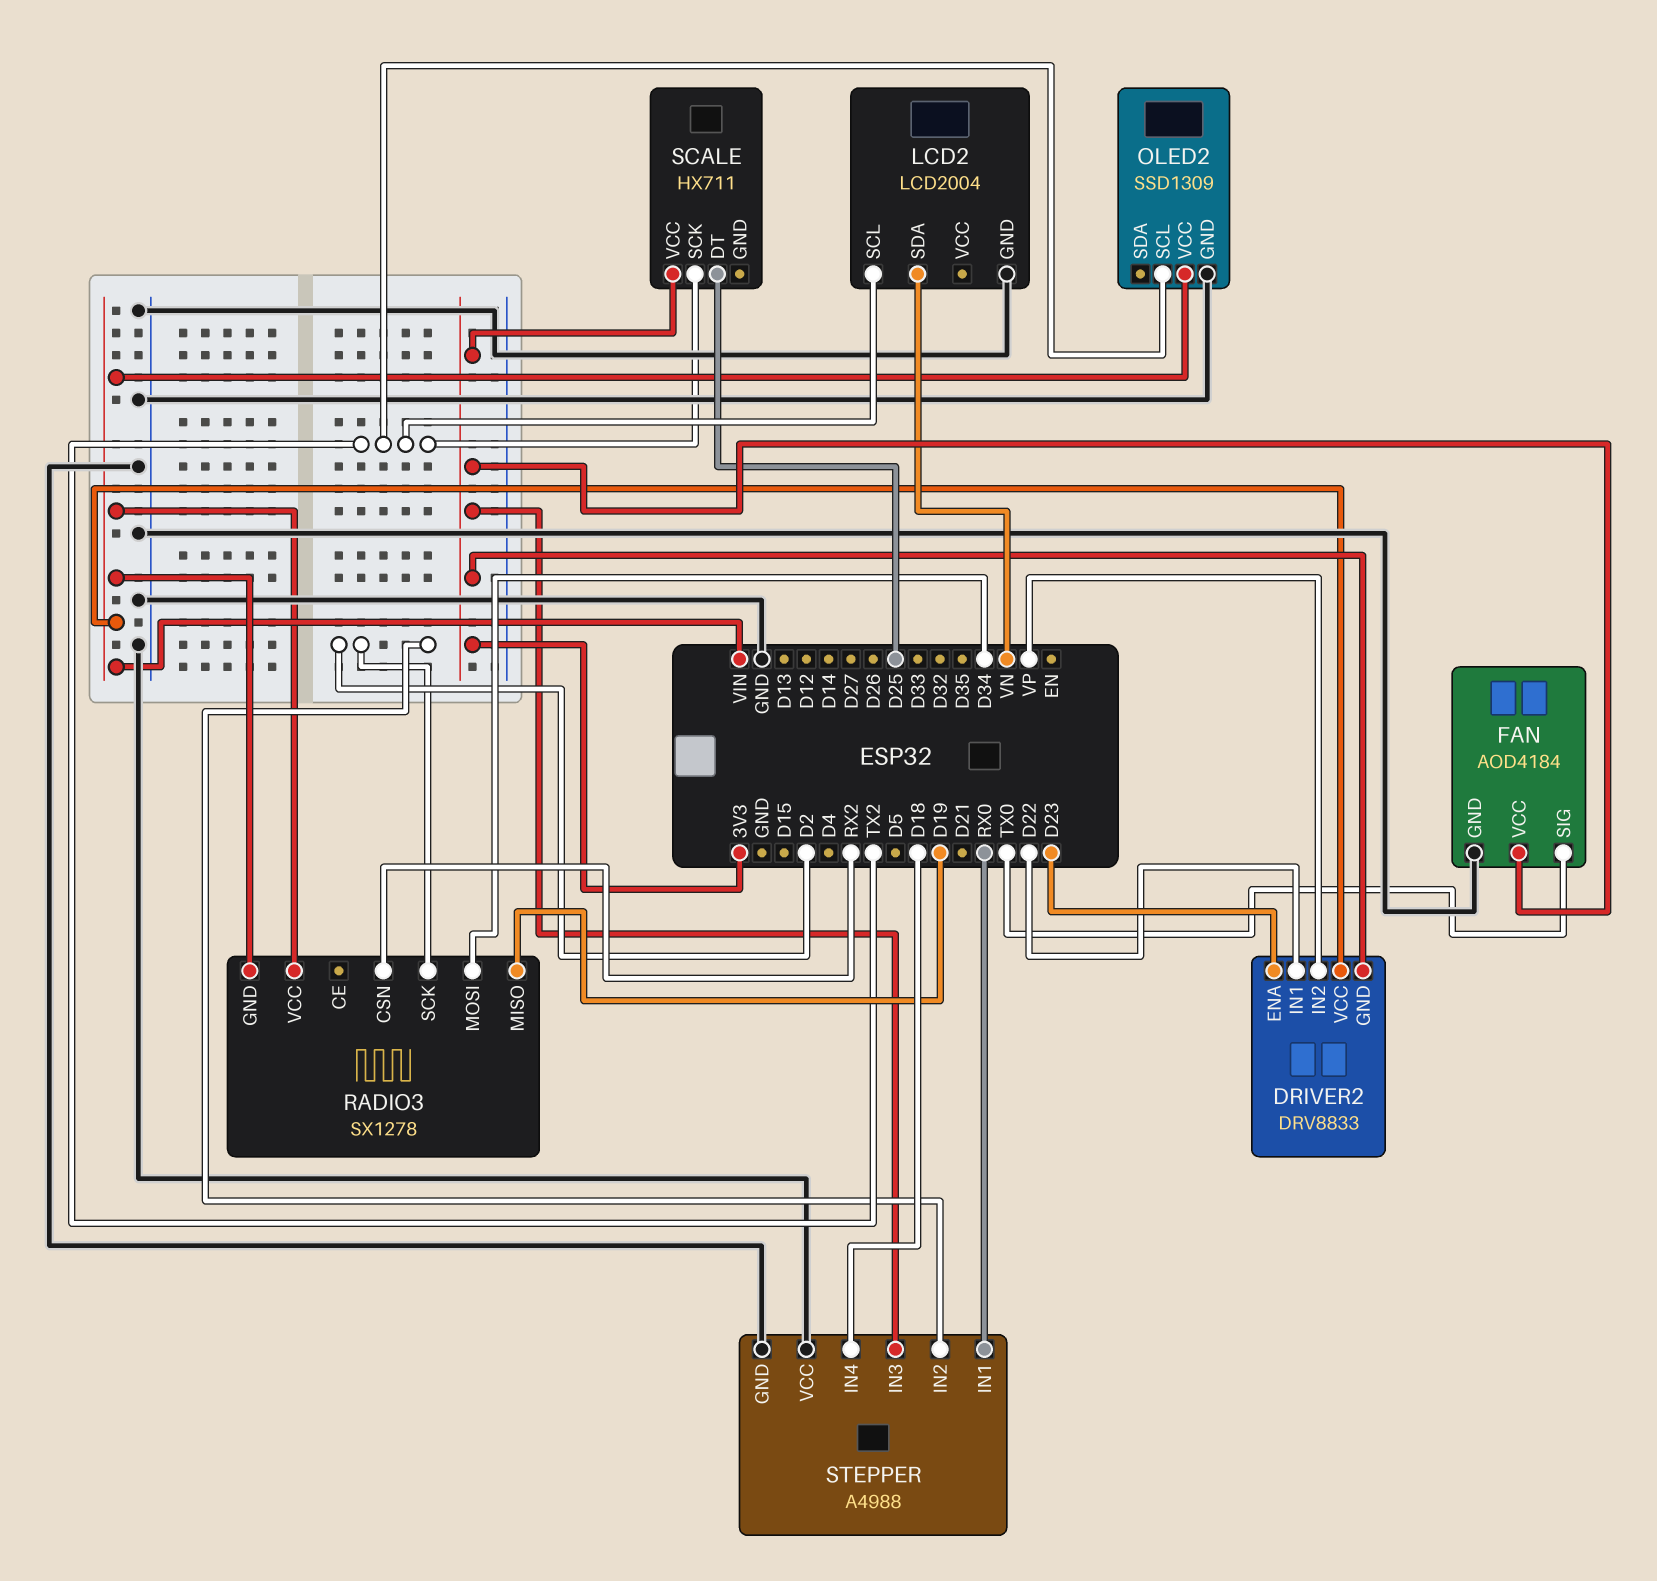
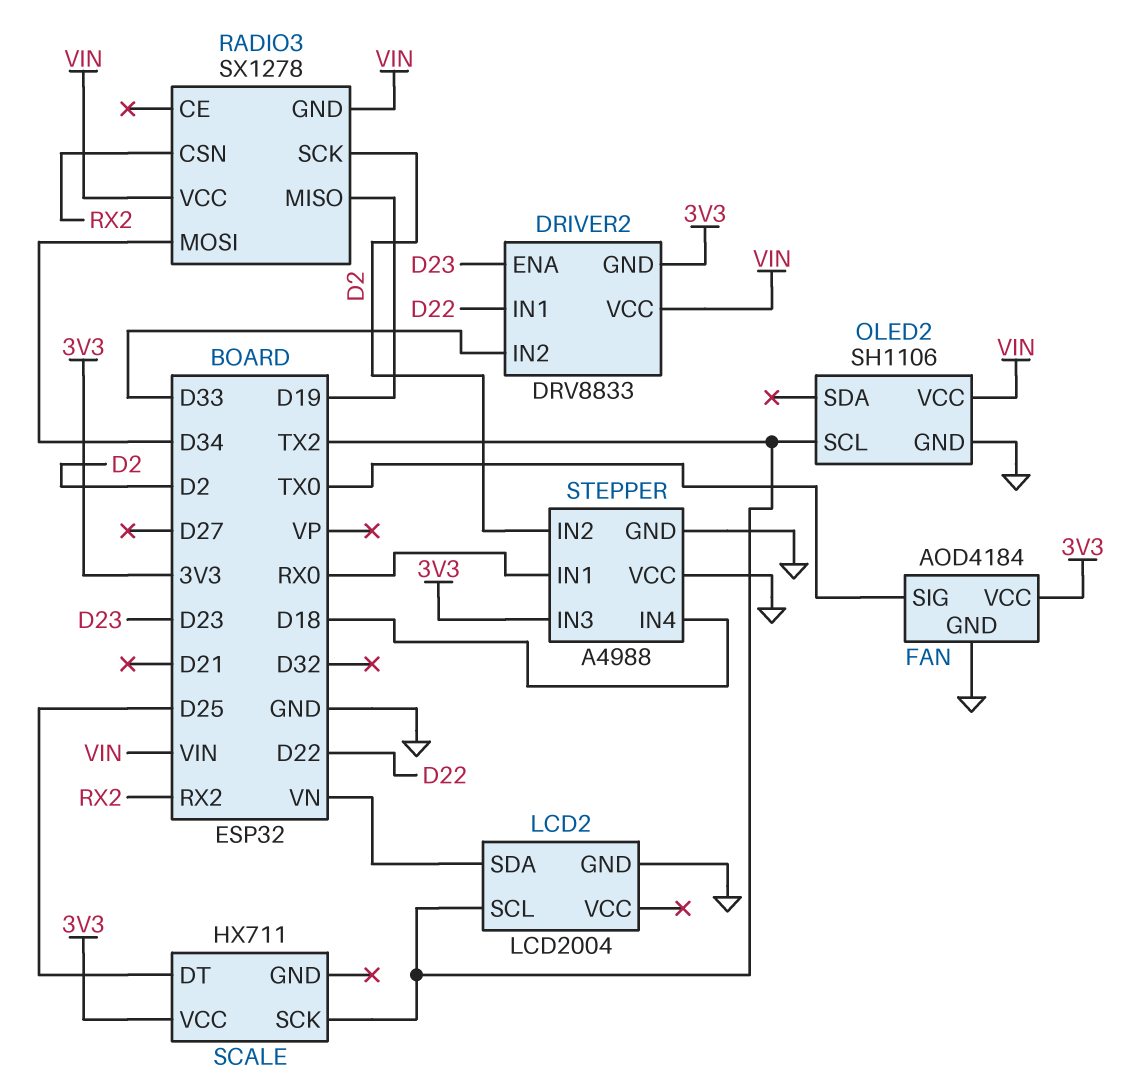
DRIVER2 pin IN2: VP -> D33
OLED2: SSD1309 -> SH1106

